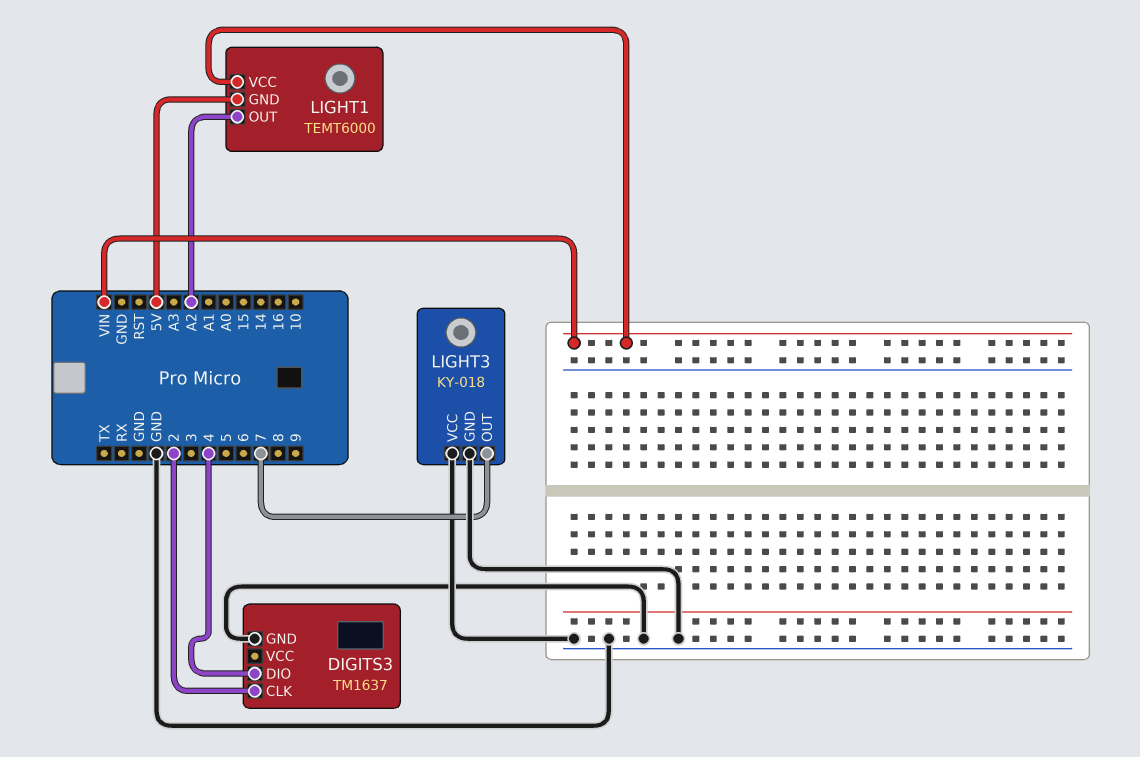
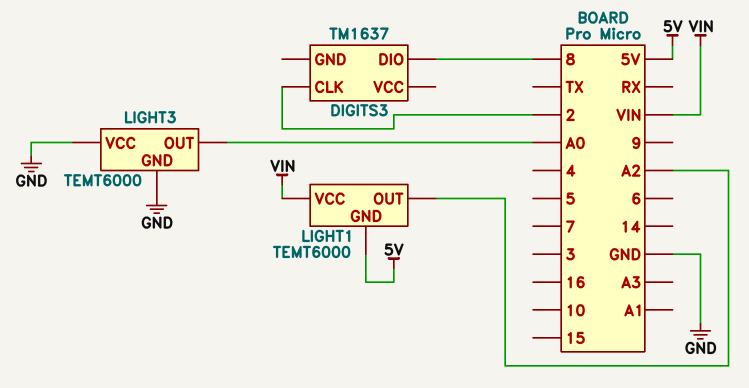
DIGITS3 pin DIO: 4 -> 8
DIGITS3 pin GND: GND -> none
LIGHT3: KY-018 -> TEMT6000
LIGHT3 pin OUT: 7 -> A0

